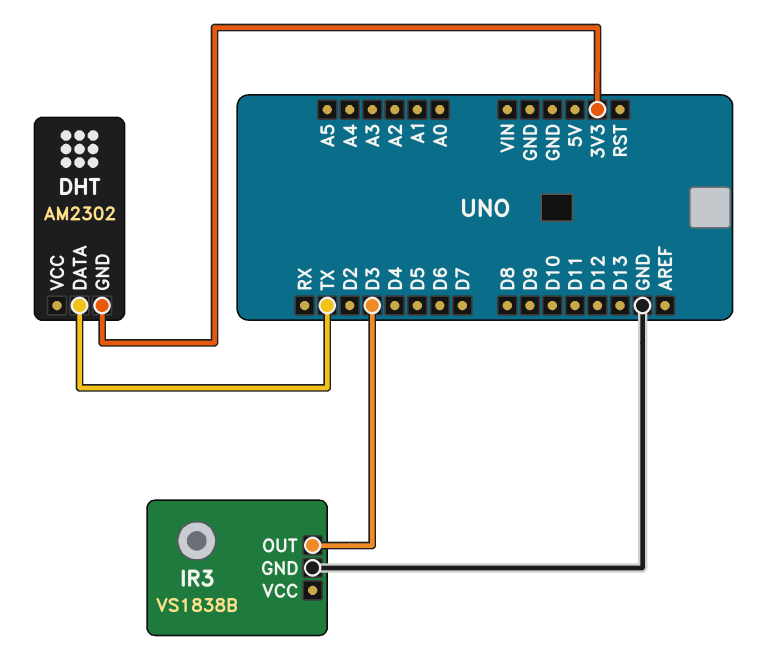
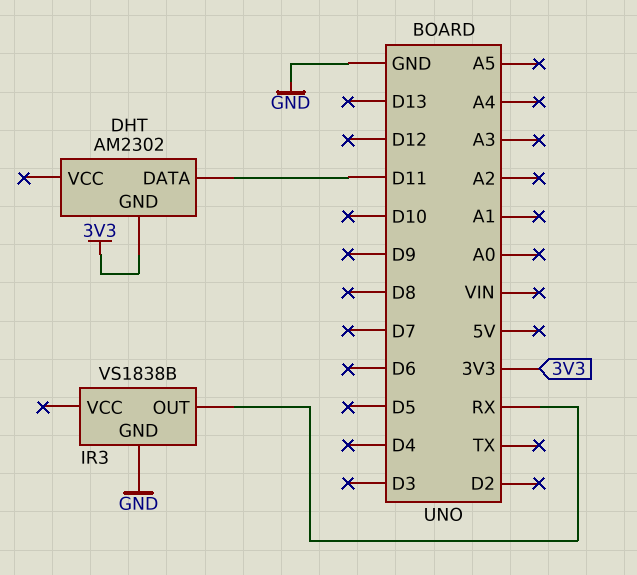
DHT pin DATA: TX -> D11
IR3 pin OUT: D3 -> RX

